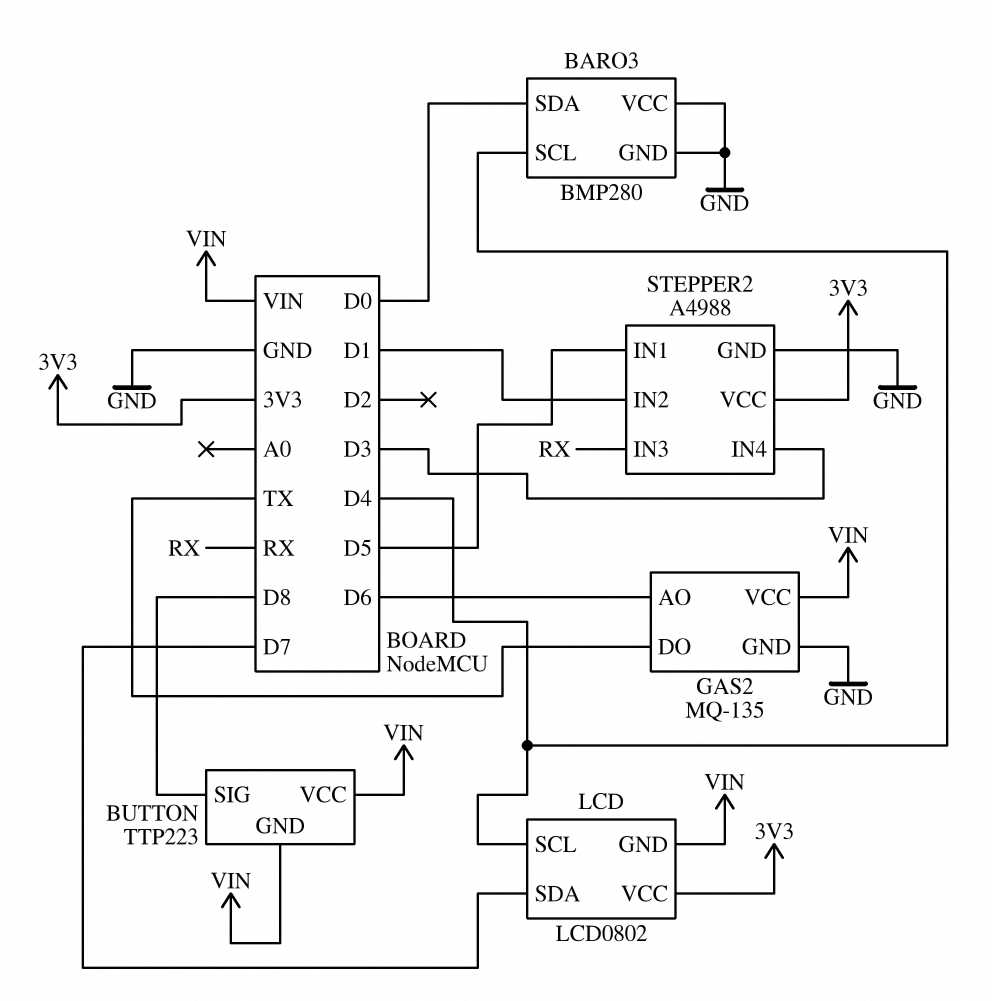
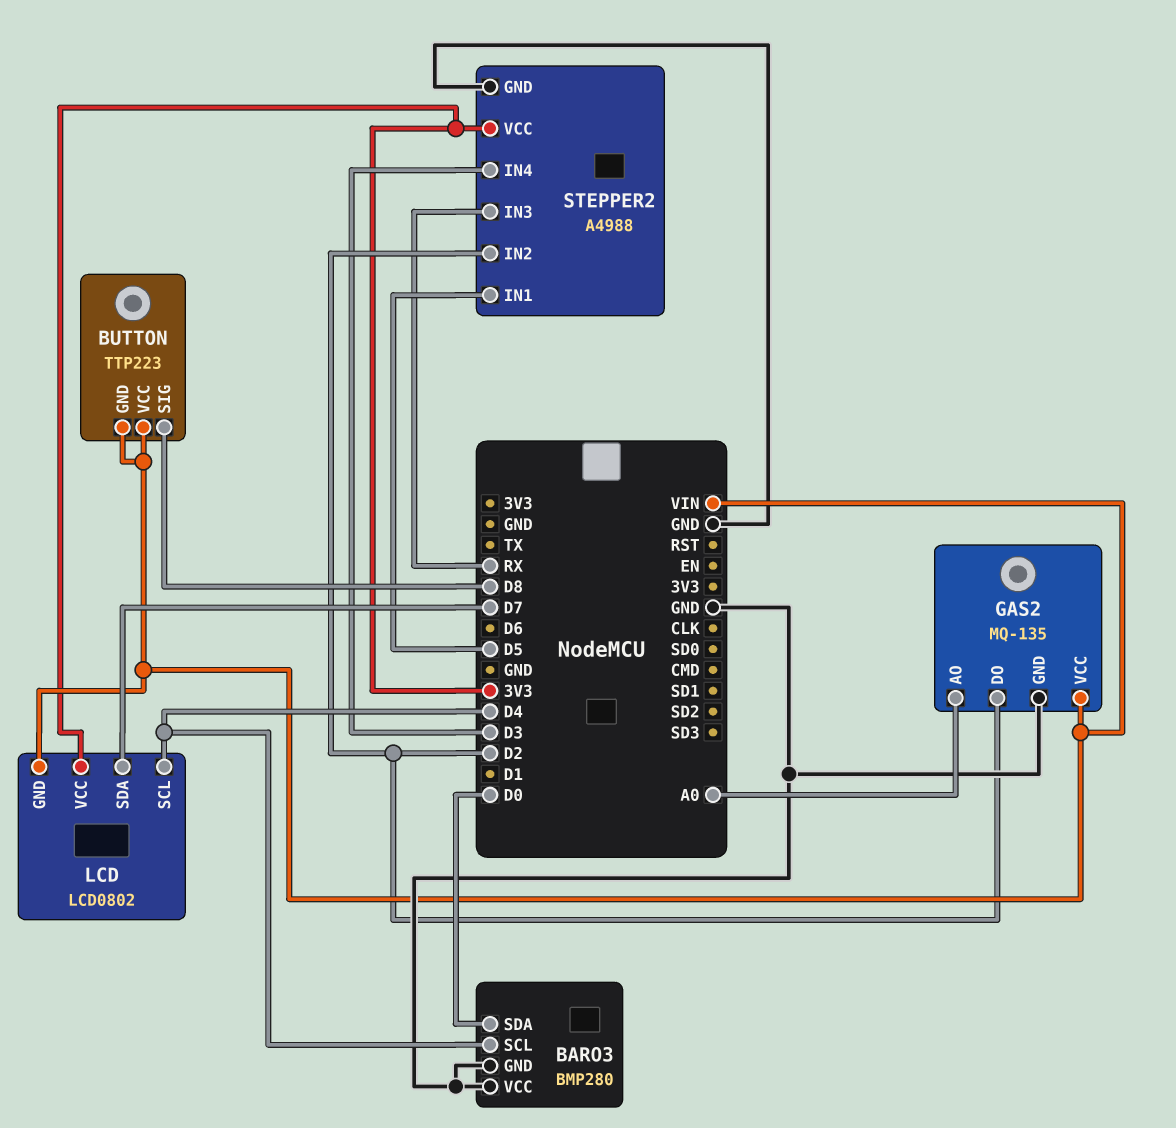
GAS2 pin AO: D6 -> A0
GAS2 pin DO: TX -> D2
STEPPER2 pin IN2: D1 -> D2

